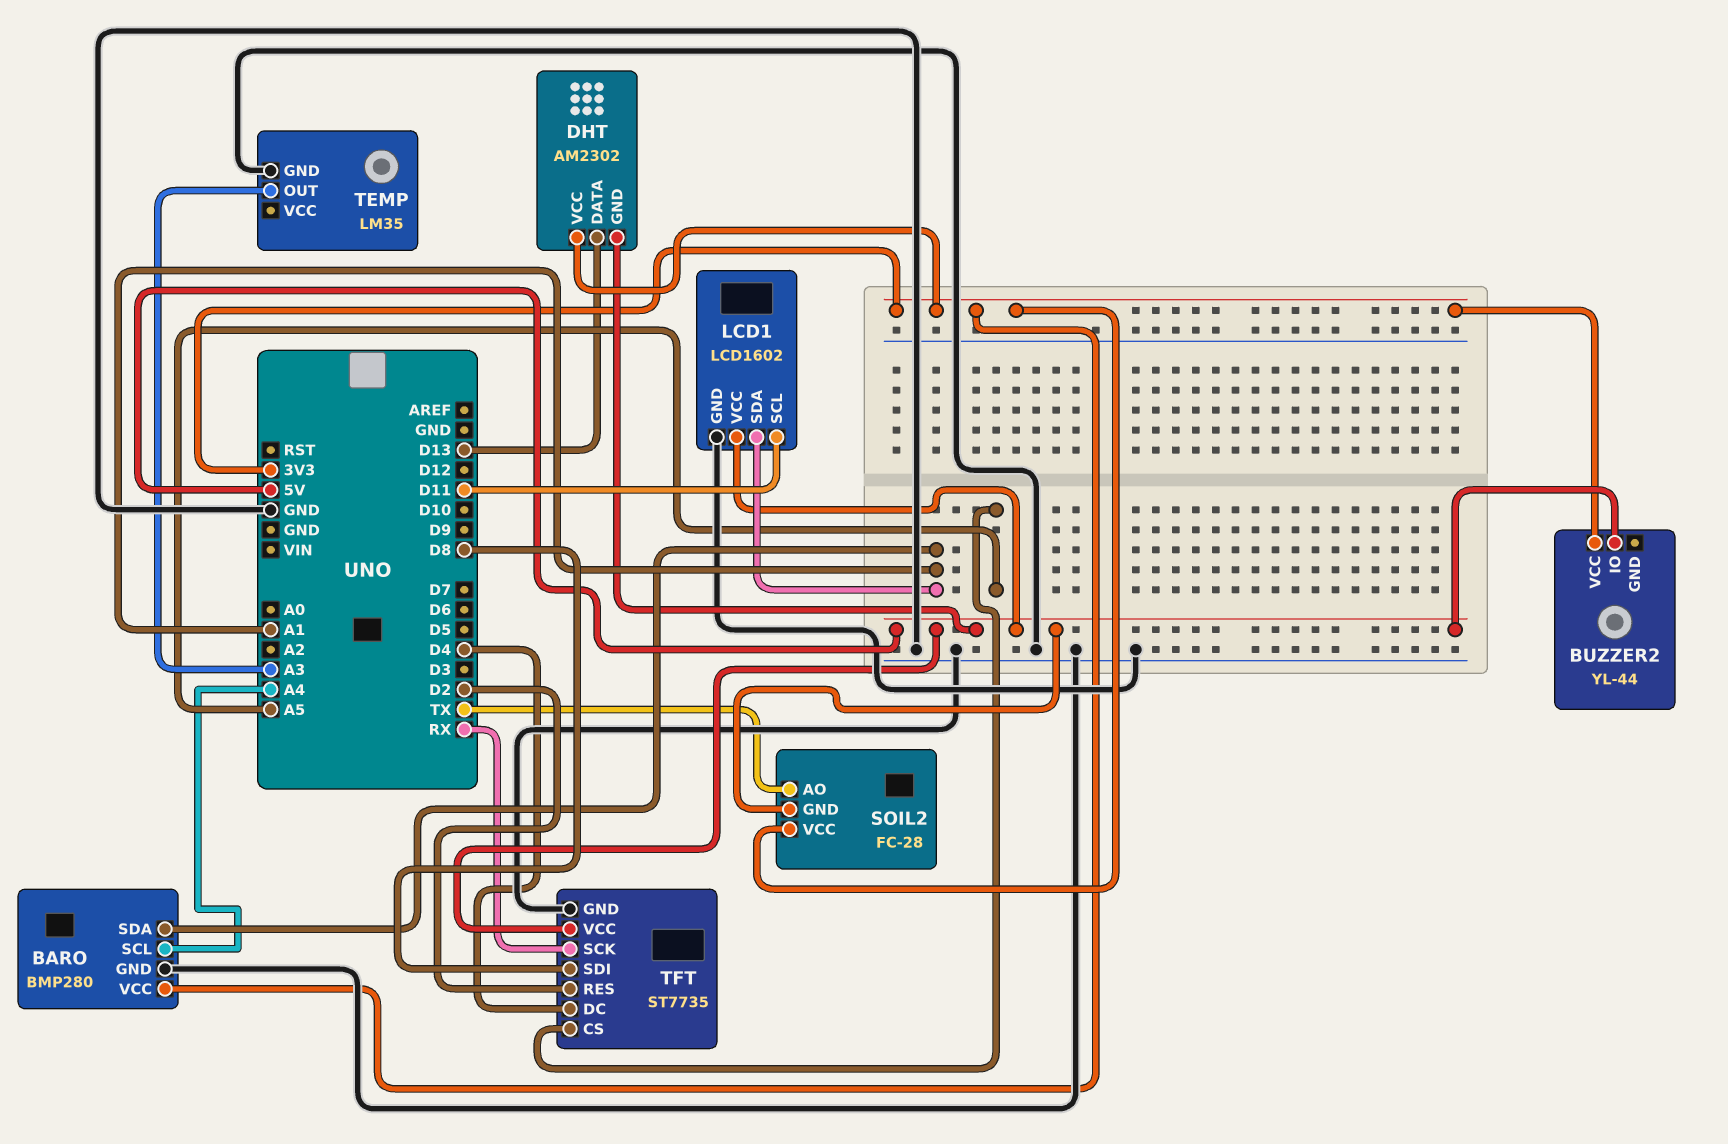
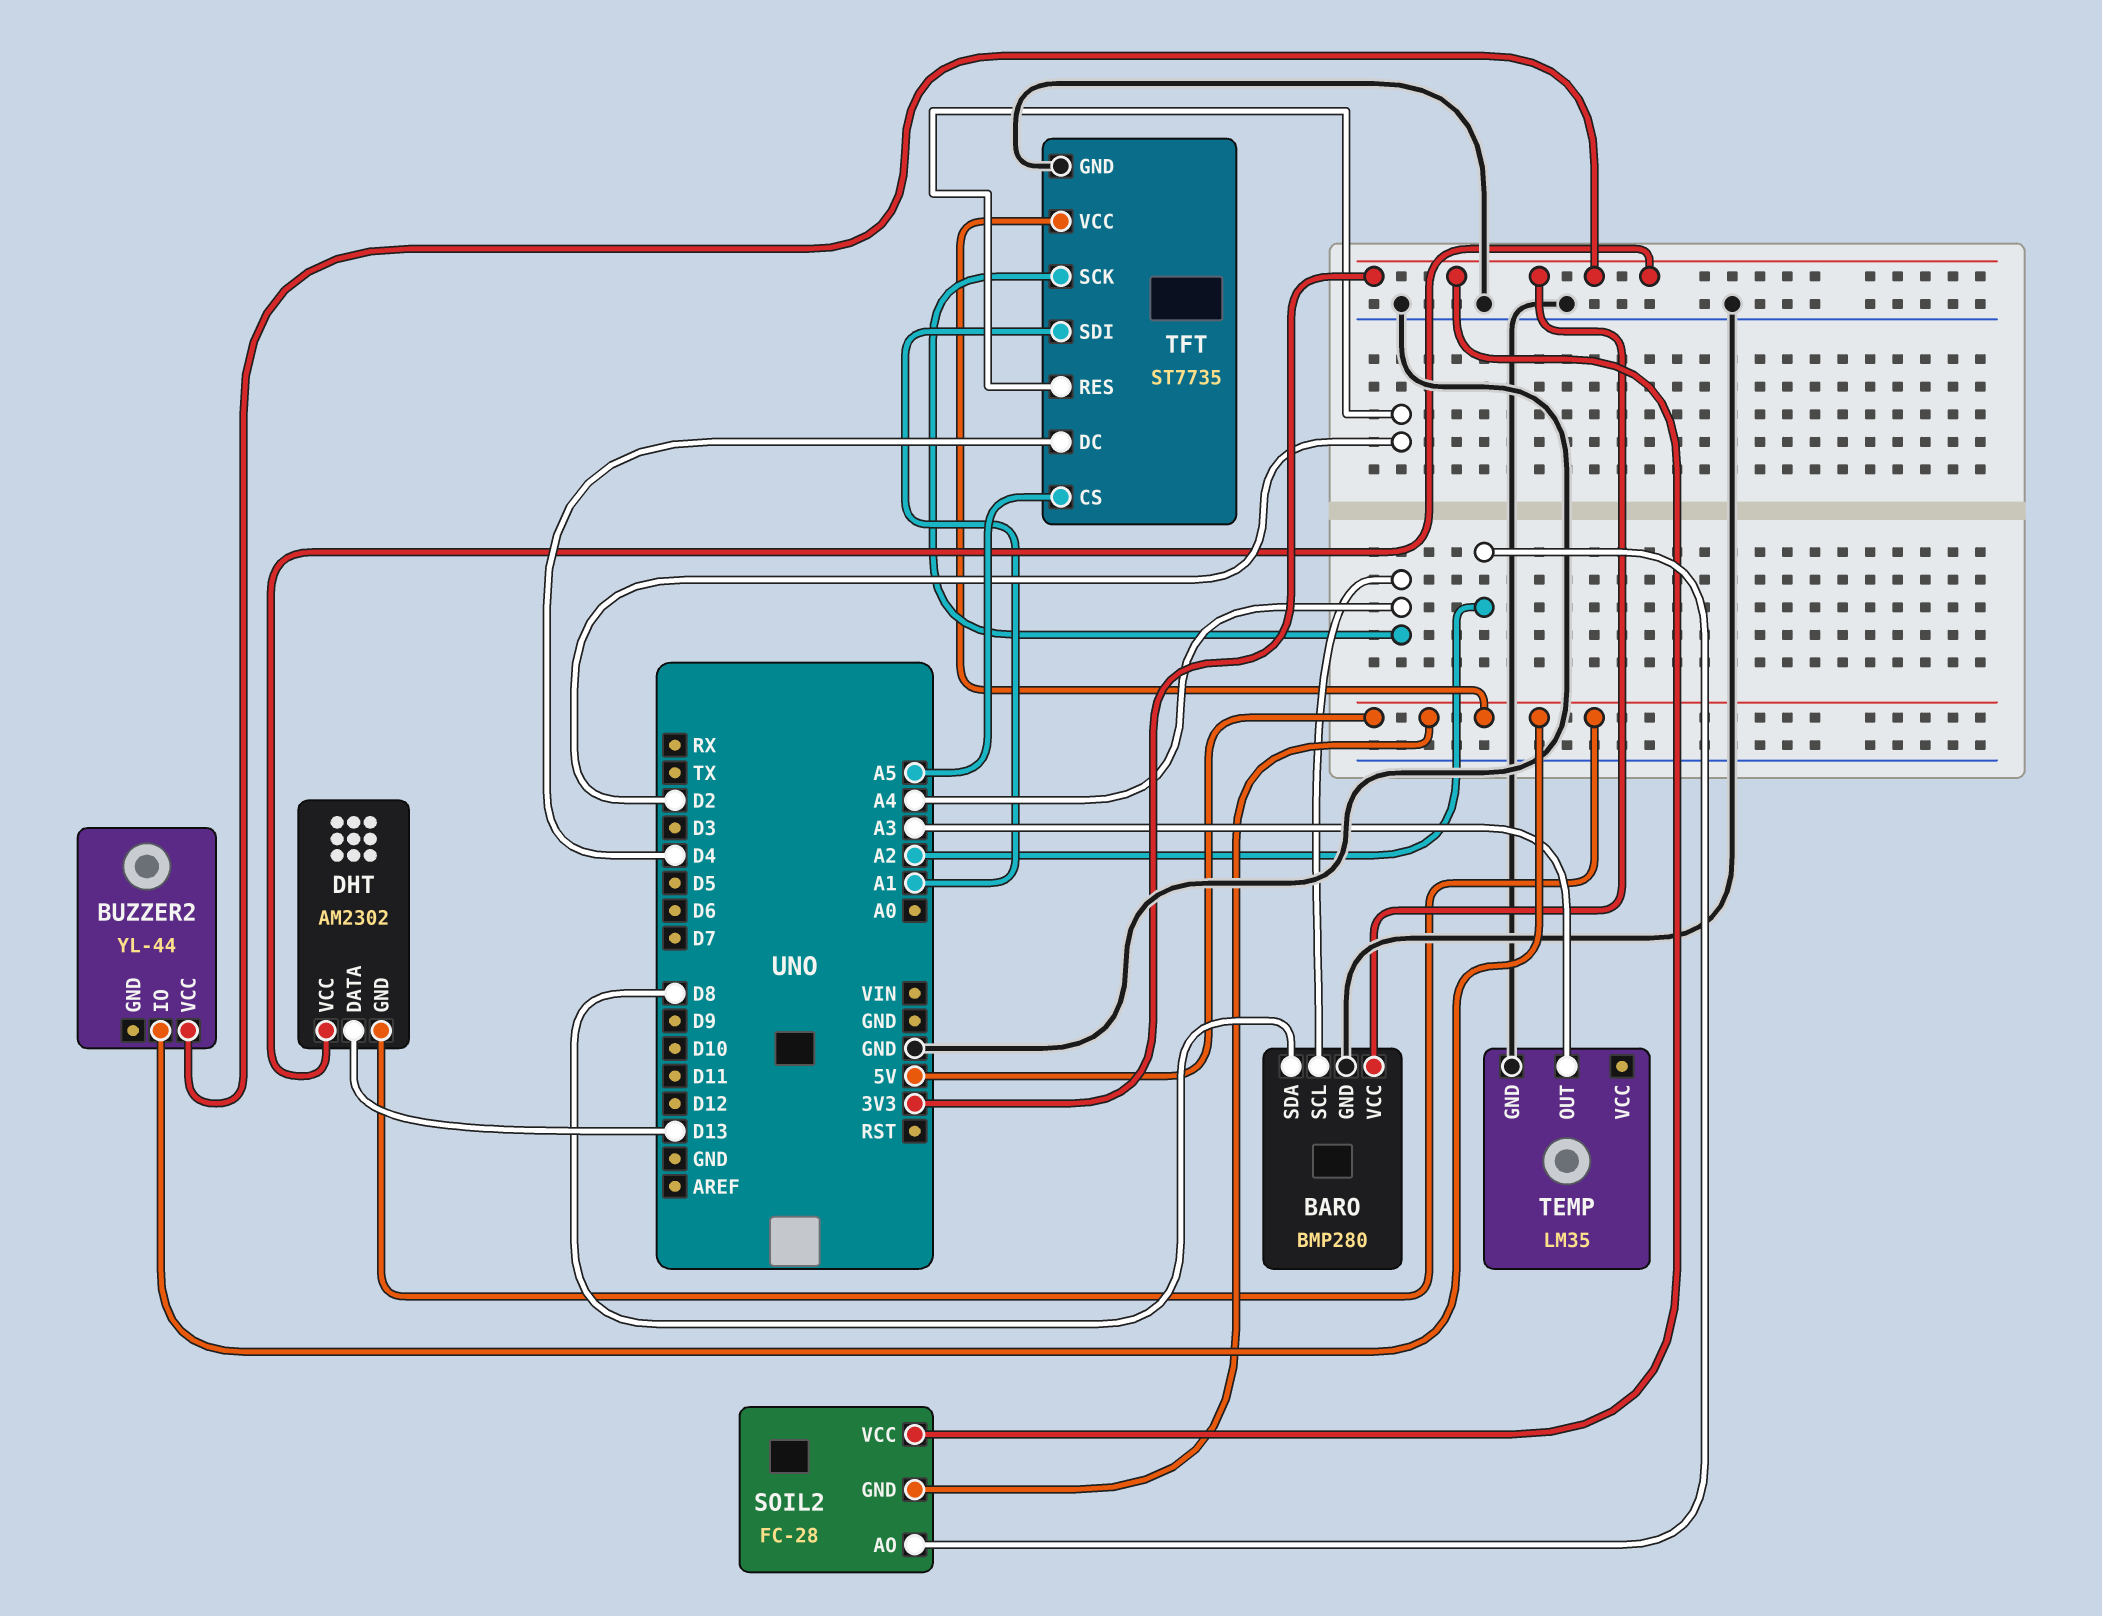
BARO pin SDA: A1 -> D8
LCD1: LCD1602 -> none
LCD1 pin GND: GND -> none
LCD1 pin SCL: D11 -> none
LCD1 pin SDA: A1 -> none
LCD1 pin VCC: 5V -> none
SOIL2 pin AO: TX -> A2
TFT pin SCK: RX -> A4
TFT pin SDI: D8 -> A1

